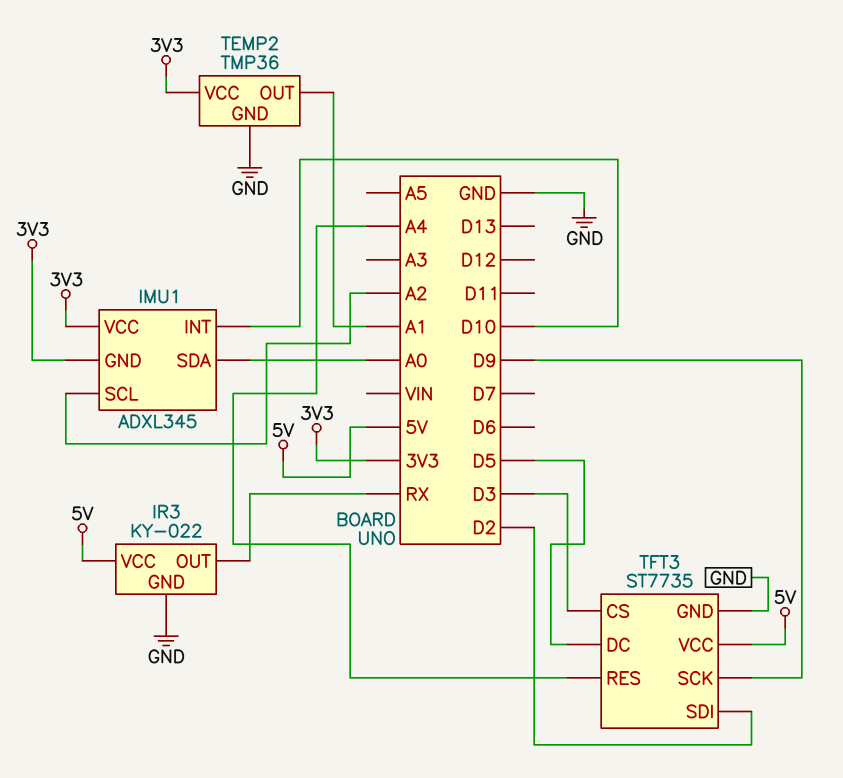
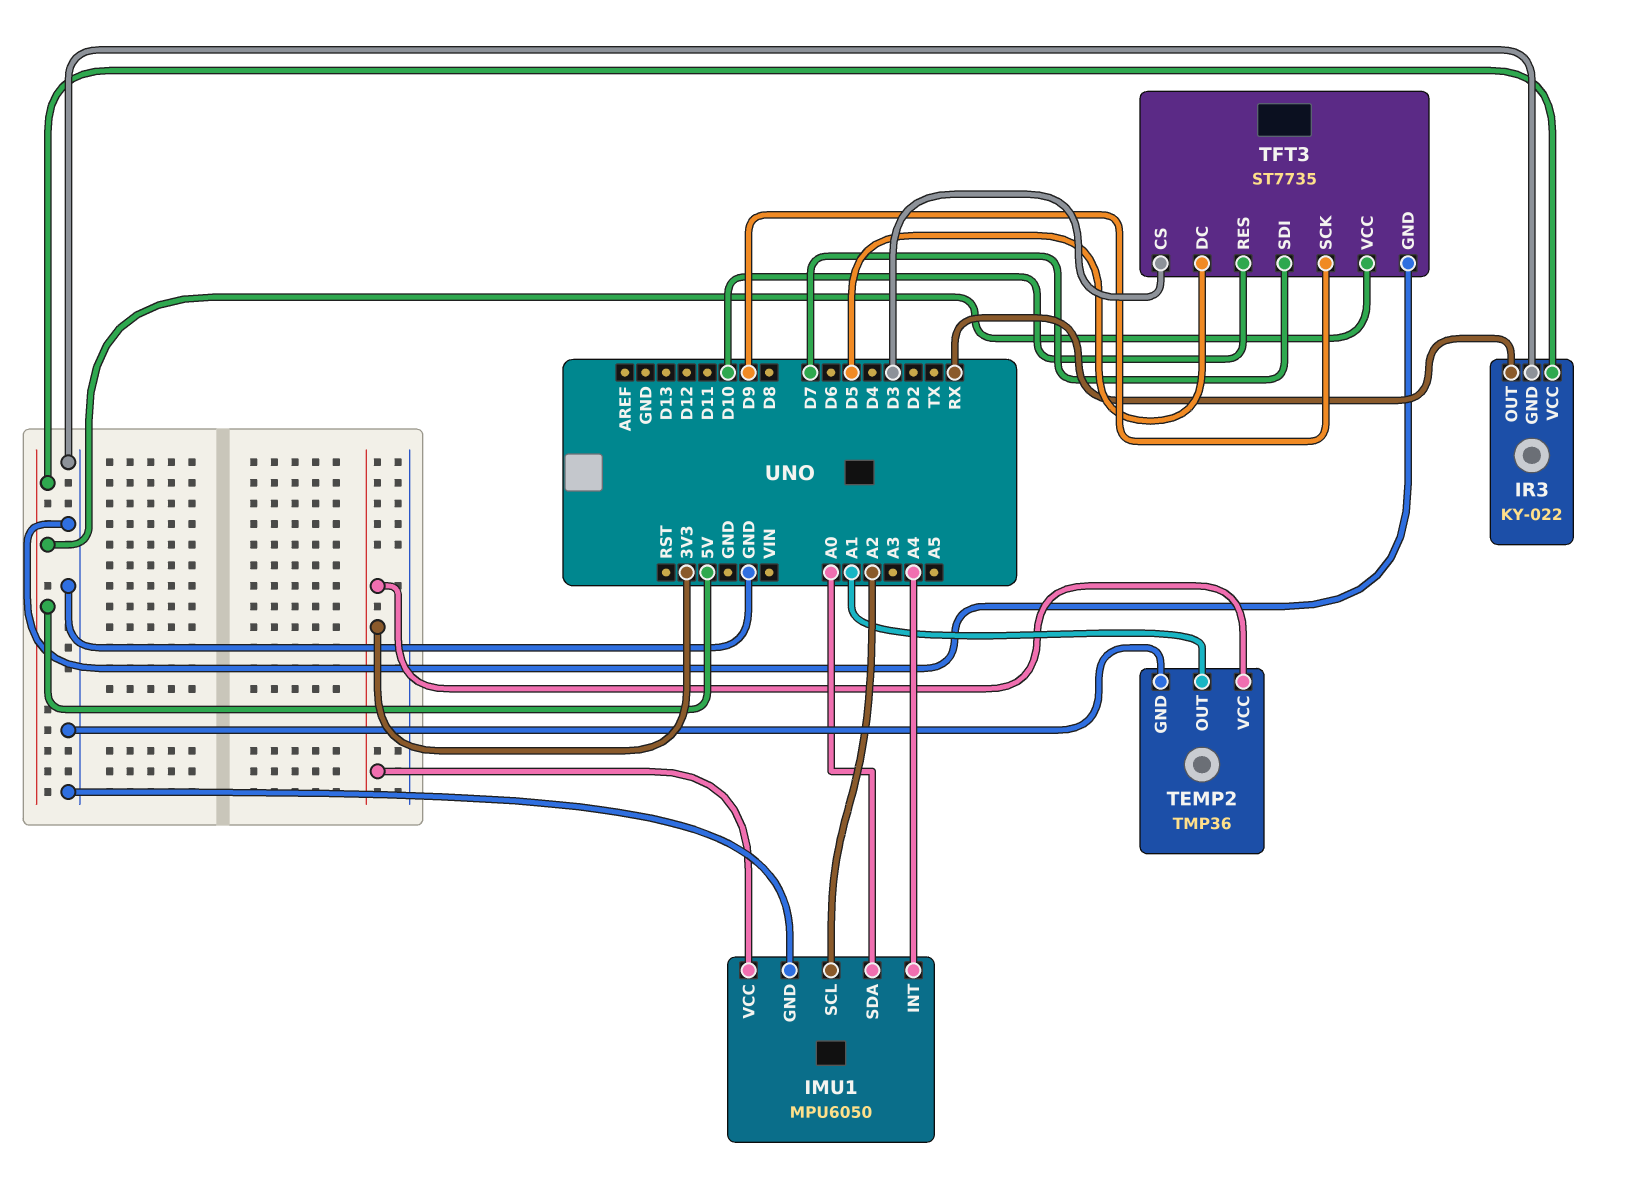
IMU1: ADXL345 -> MPU6050
IMU1 pin GND: 3V3 -> GND
IMU1 pin INT: D10 -> A4
TFT3 pin RES: A4 -> D10
TFT3 pin SDI: D2 -> D7

